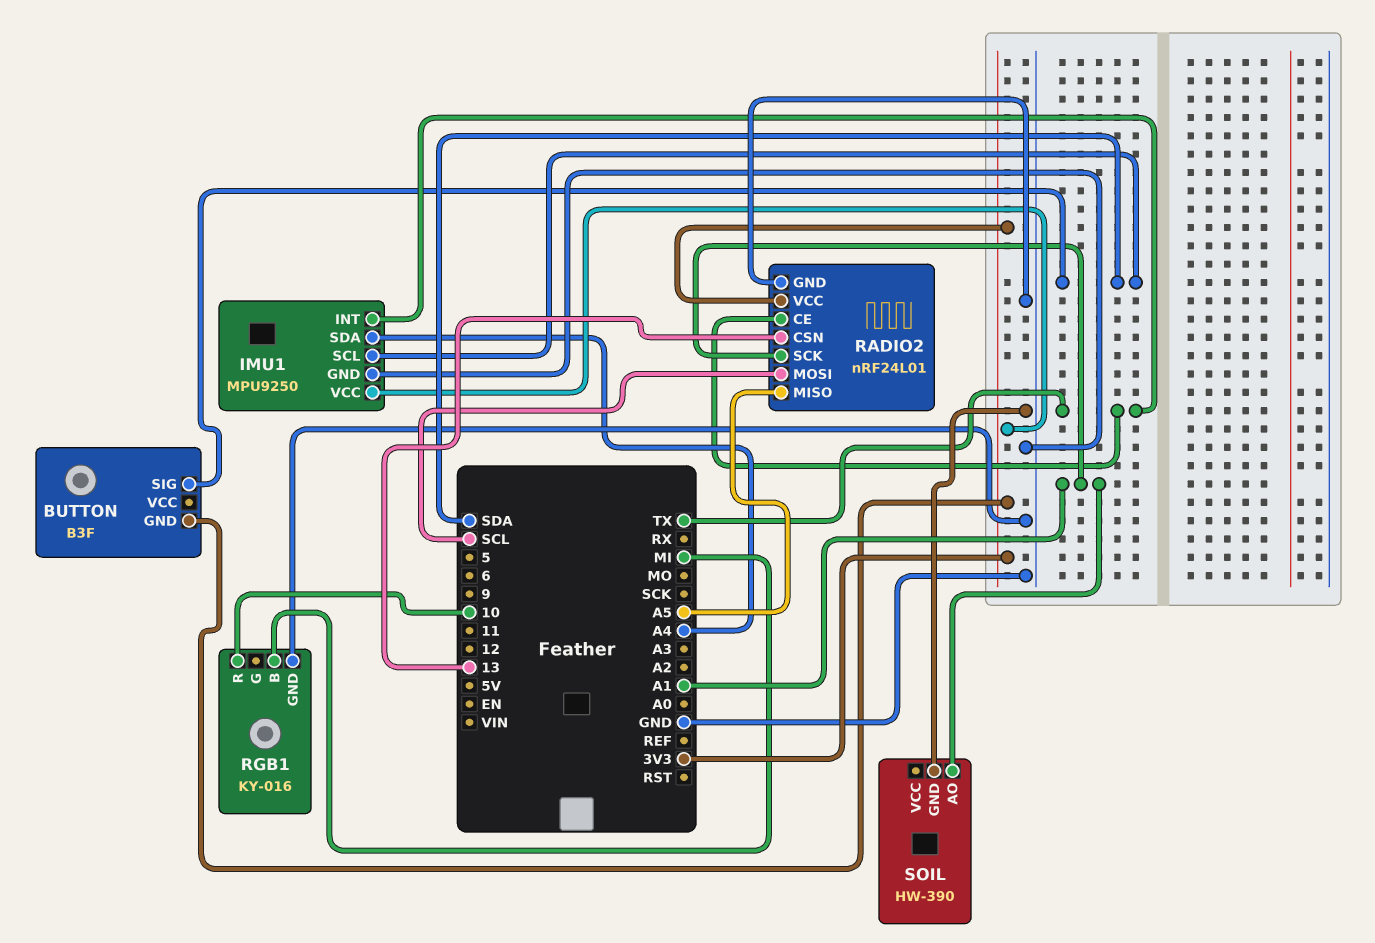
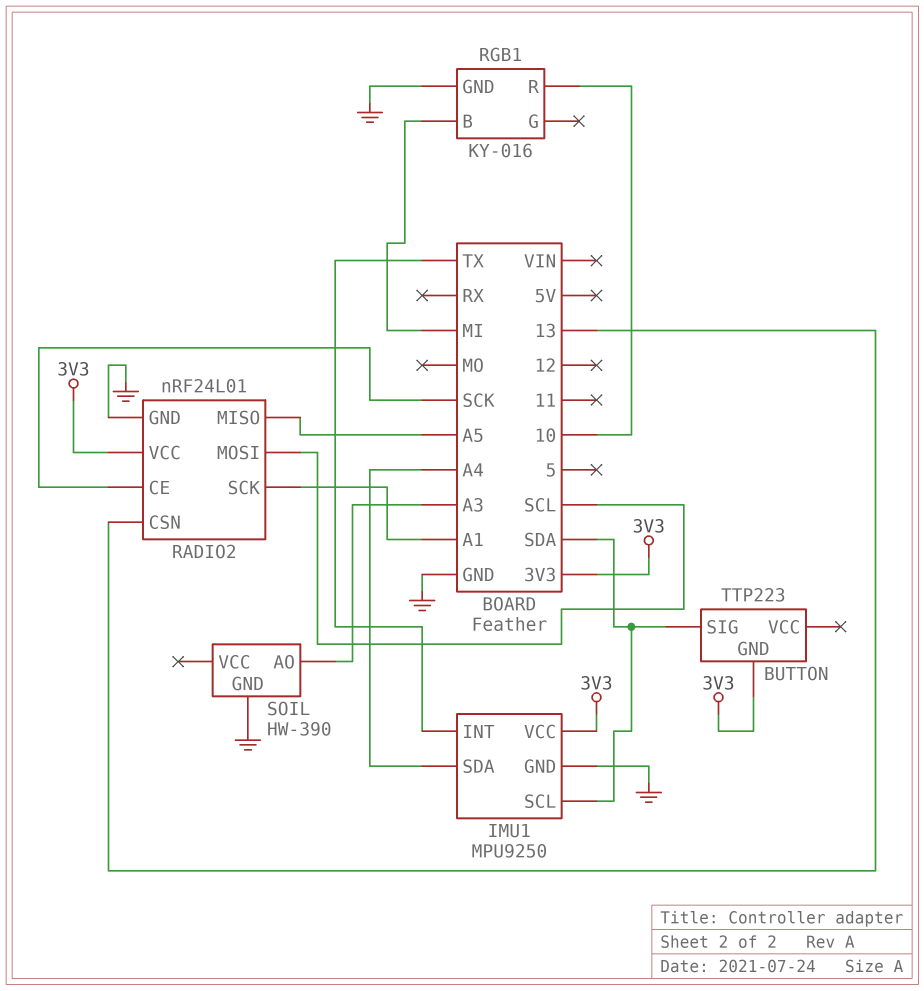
BUTTON: B3F -> TTP223
RADIO2 pin CE: TX -> SCK
SOIL pin AO: A1 -> A3

